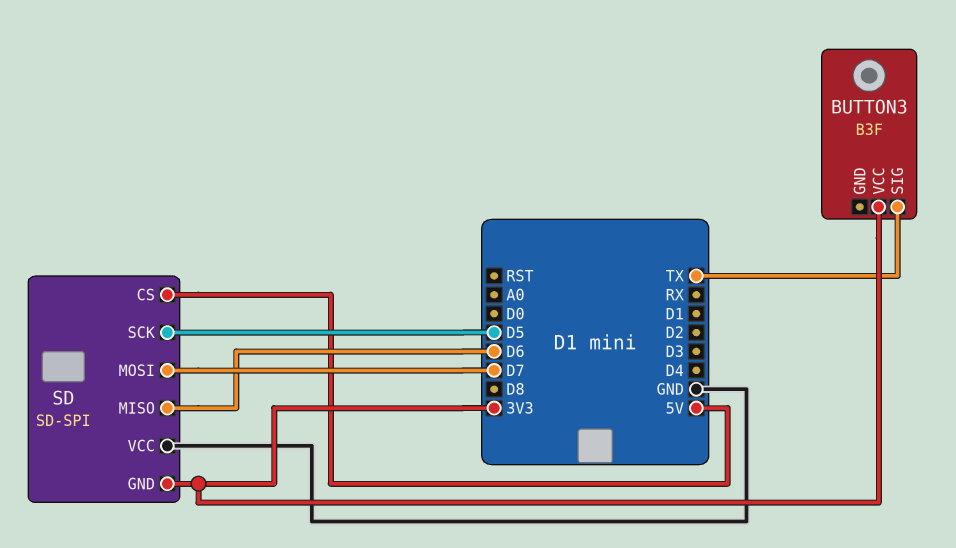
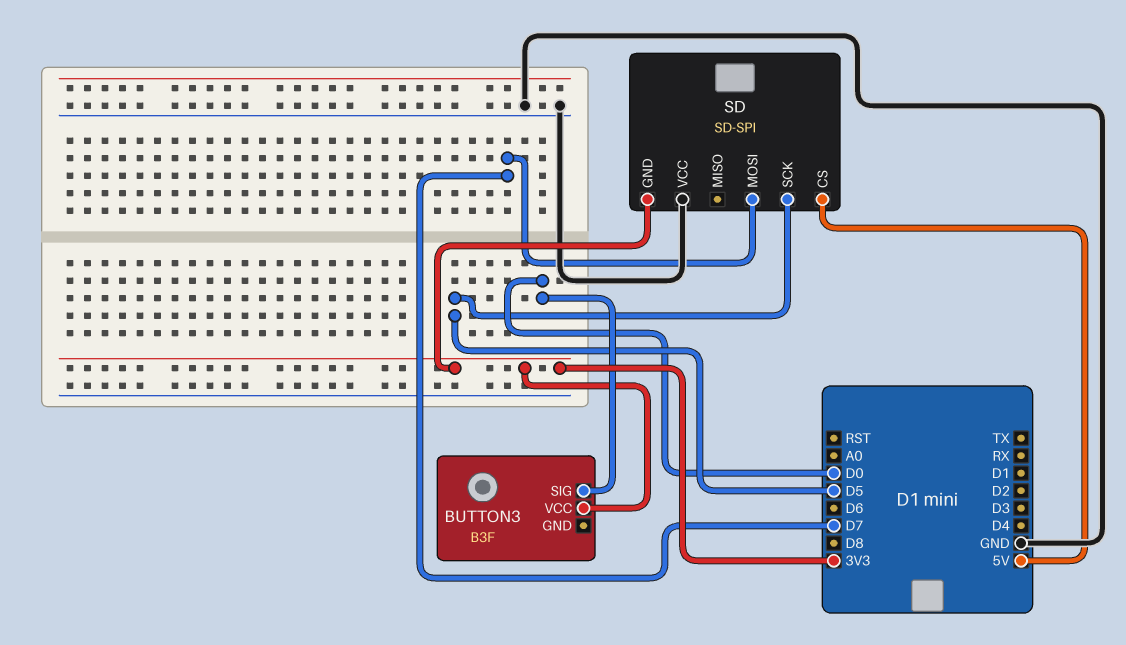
BUTTON3 pin SIG: TX -> D0
SD pin MISO: D6 -> none

